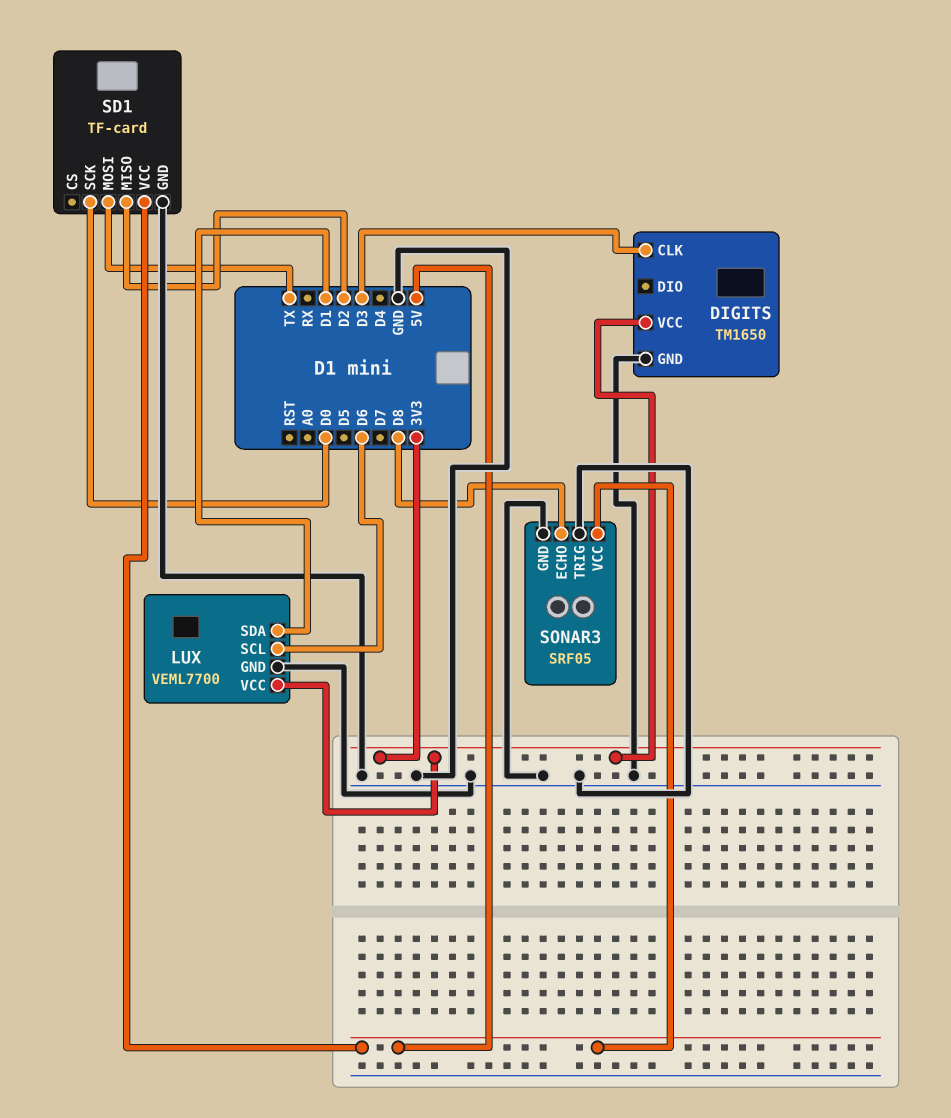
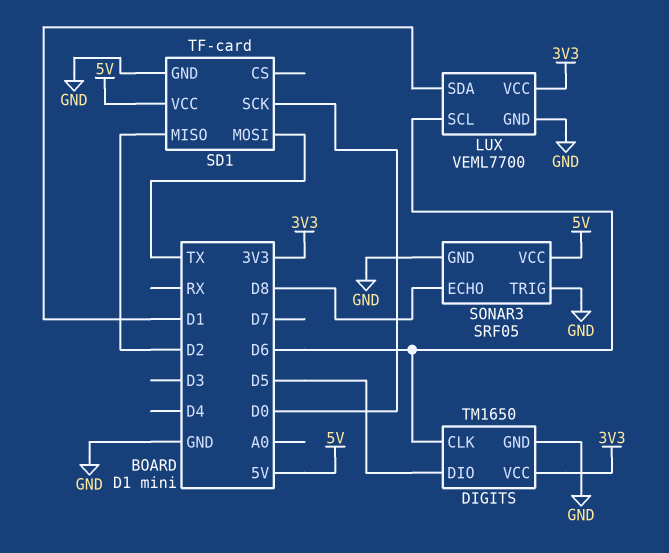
DIGITS pin CLK: D3 -> D6
DIGITS pin DIO: none -> D5

